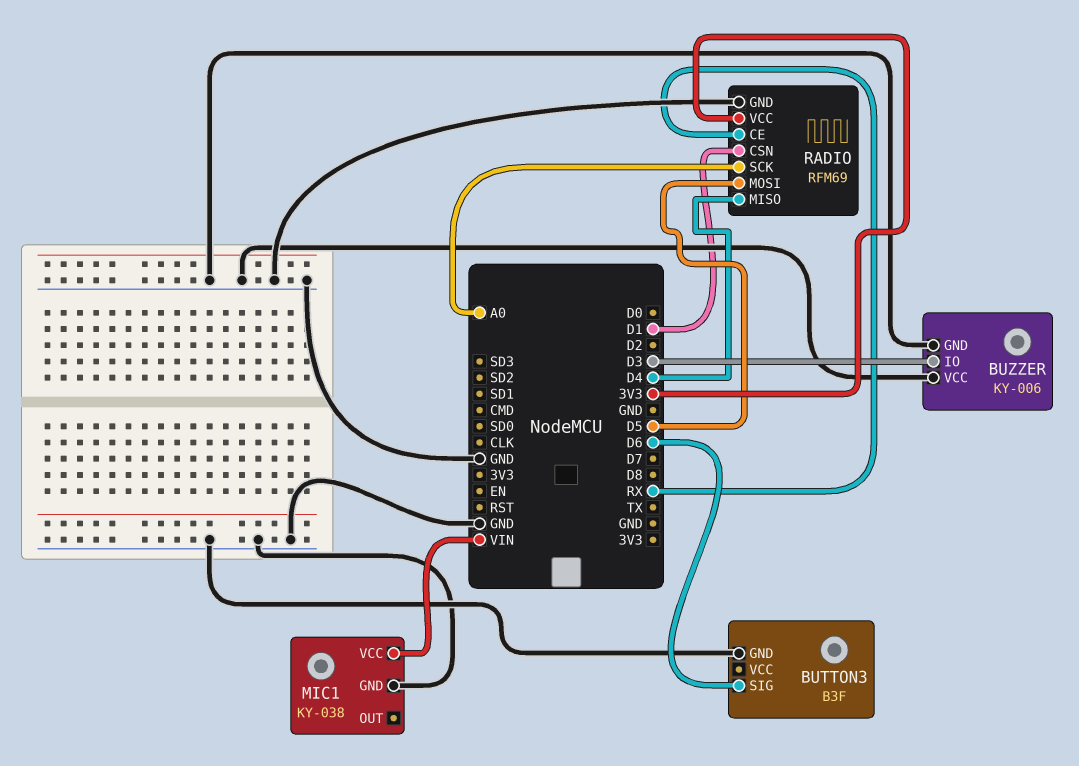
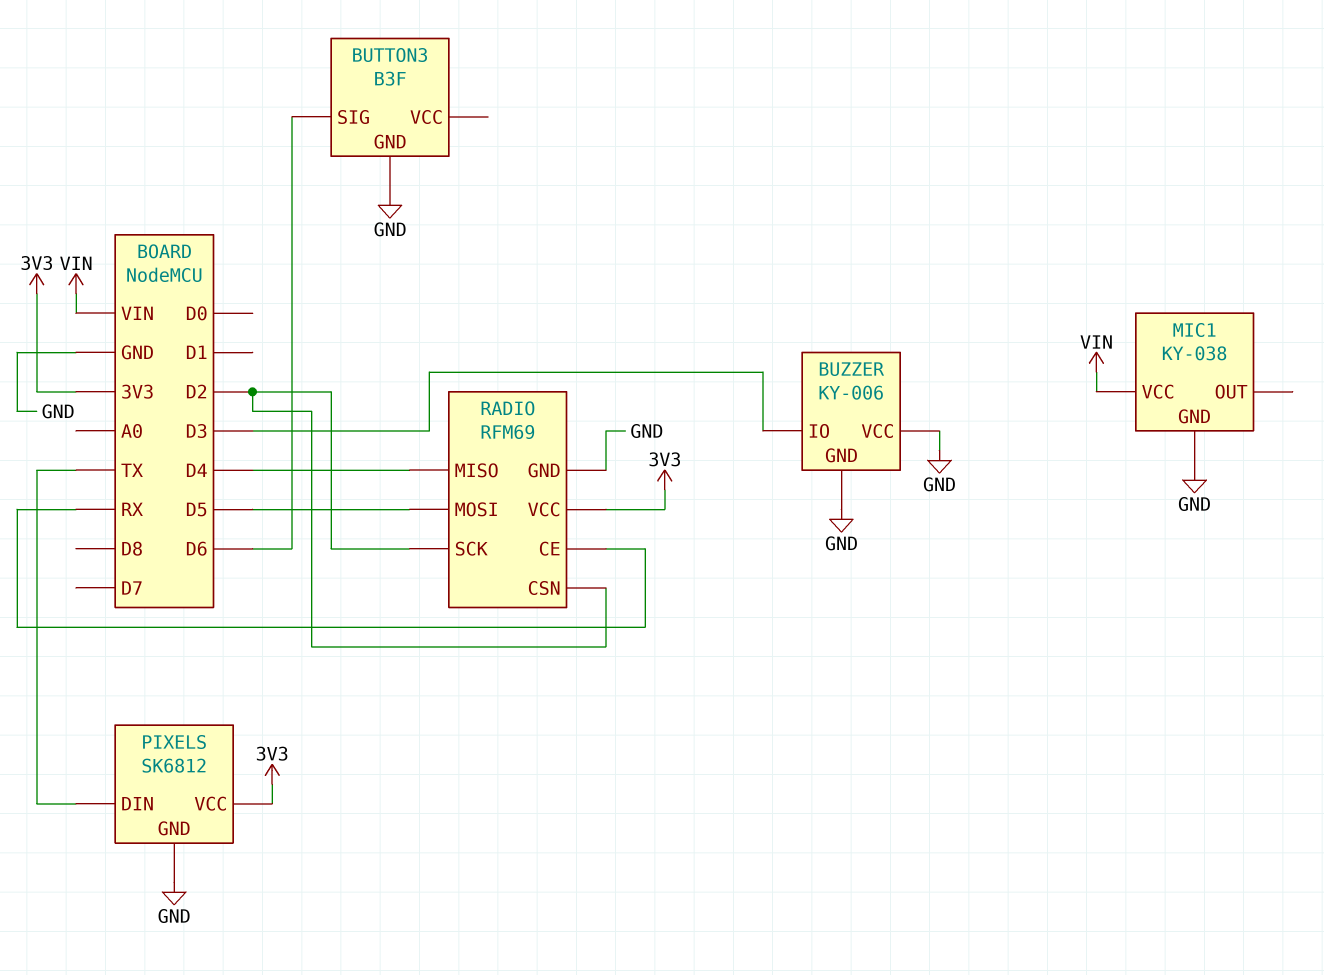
PIXELS: none -> SK6812
PIXELS pin DIN: none -> TX
PIXELS pin GND: none -> GND
PIXELS pin VCC: none -> 3V3
RADIO pin CSN: D1 -> D2
RADIO pin SCK: A0 -> D2

